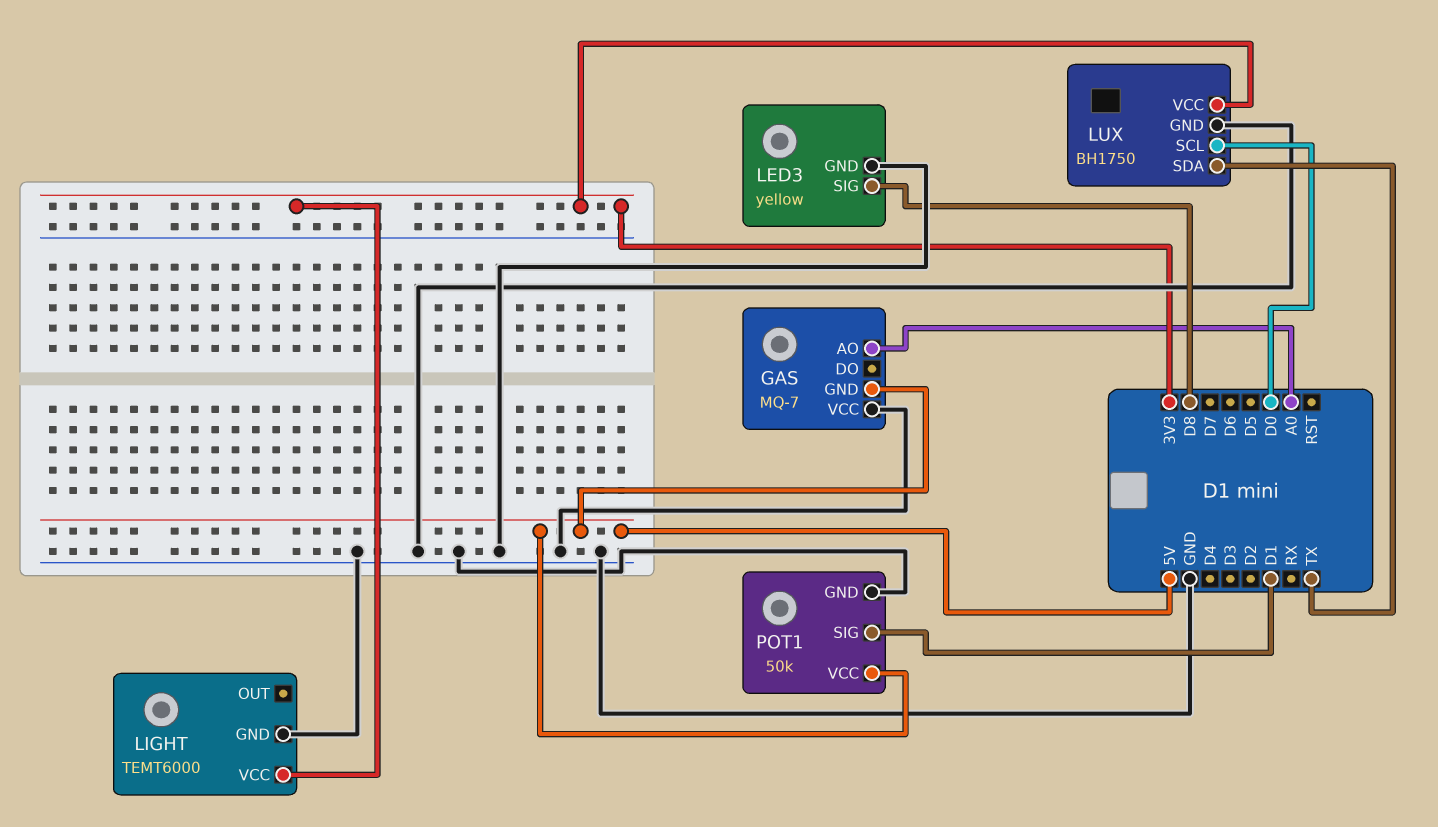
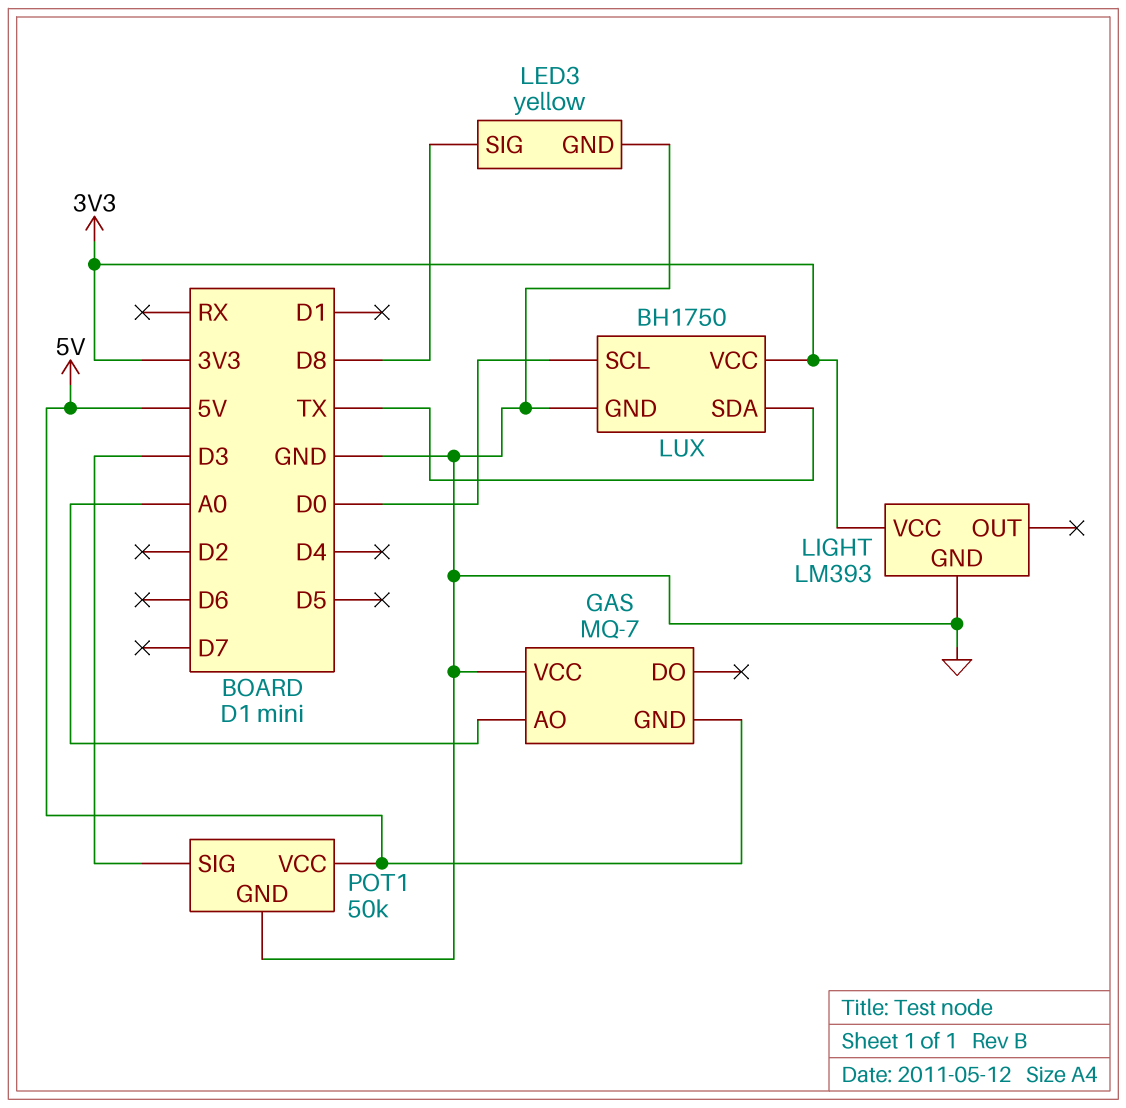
LIGHT: TEMT6000 -> LM393
POT1 pin SIG: D1 -> D3

